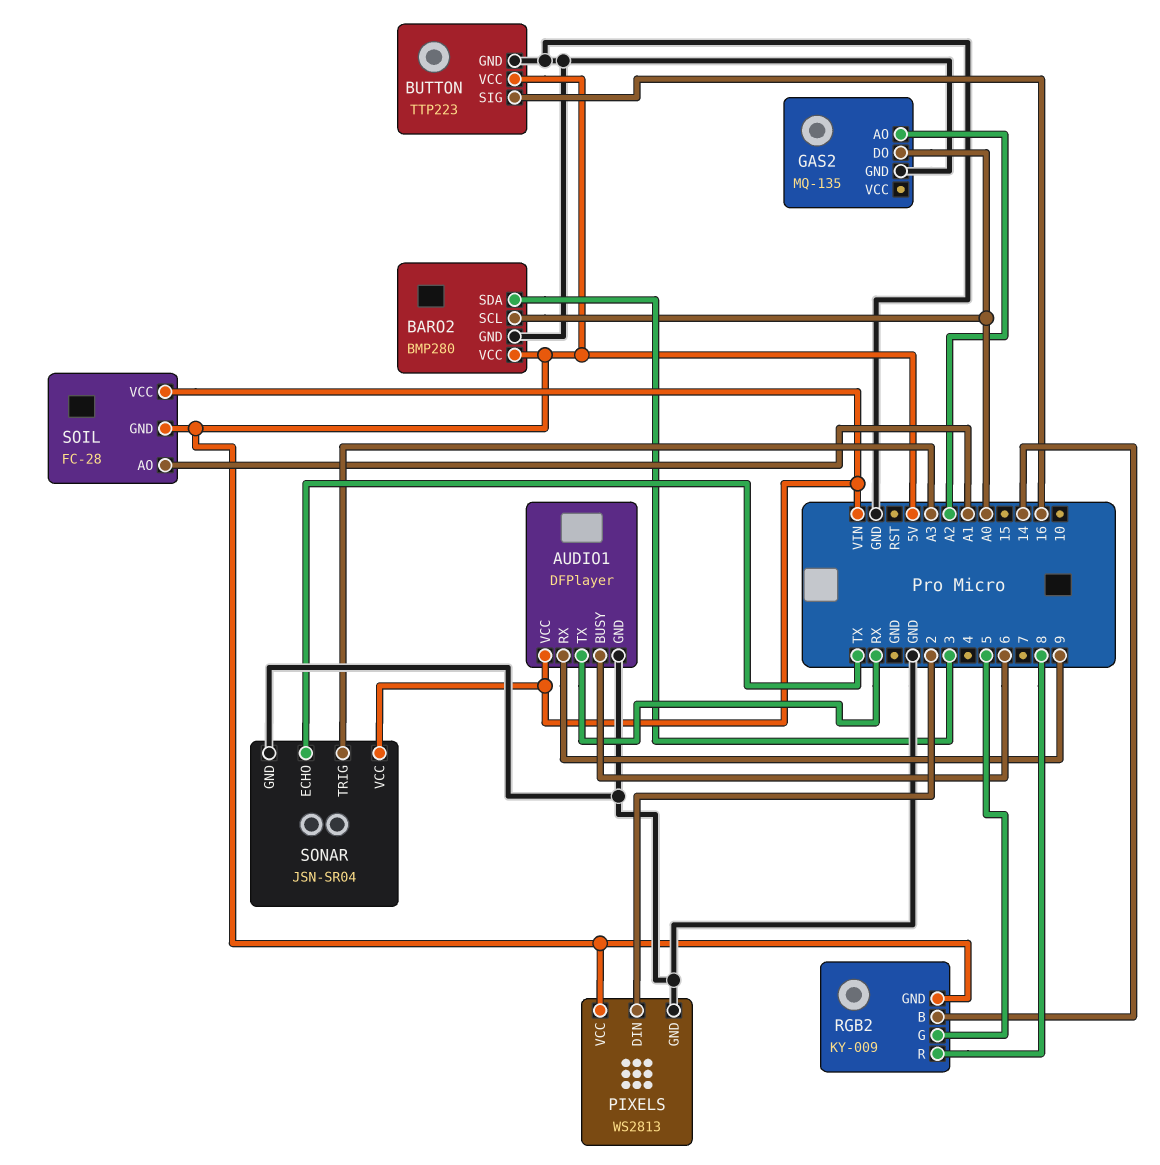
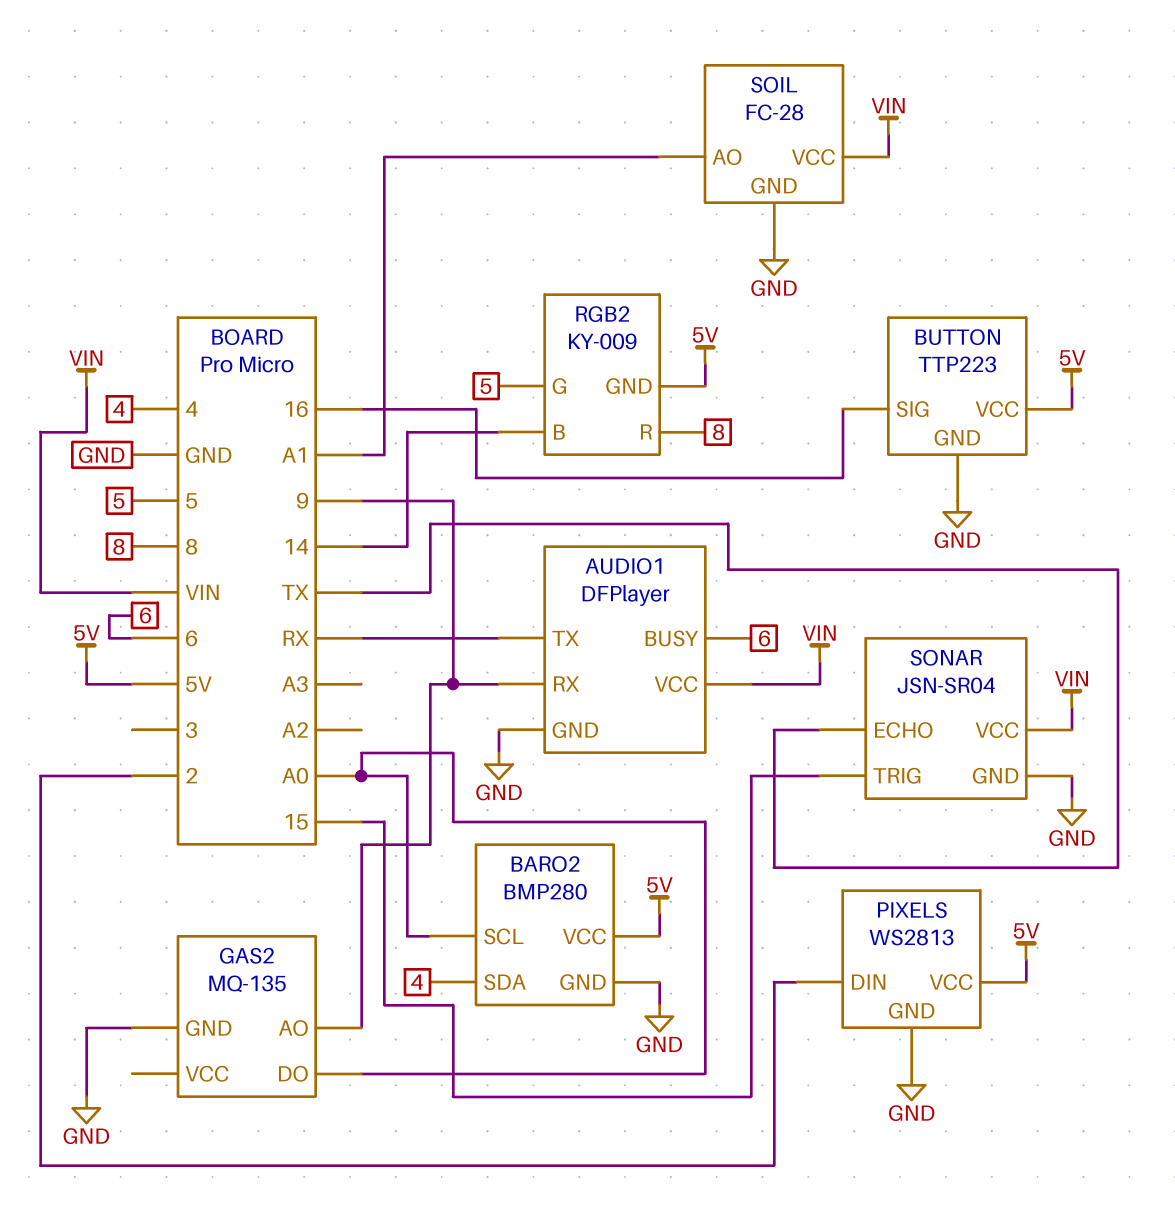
BARO2 pin SDA: 3 -> 4
GAS2 pin AO: A2 -> 9
SOIL pin GND: 5V -> GND
SONAR pin TRIG: A3 -> 15

